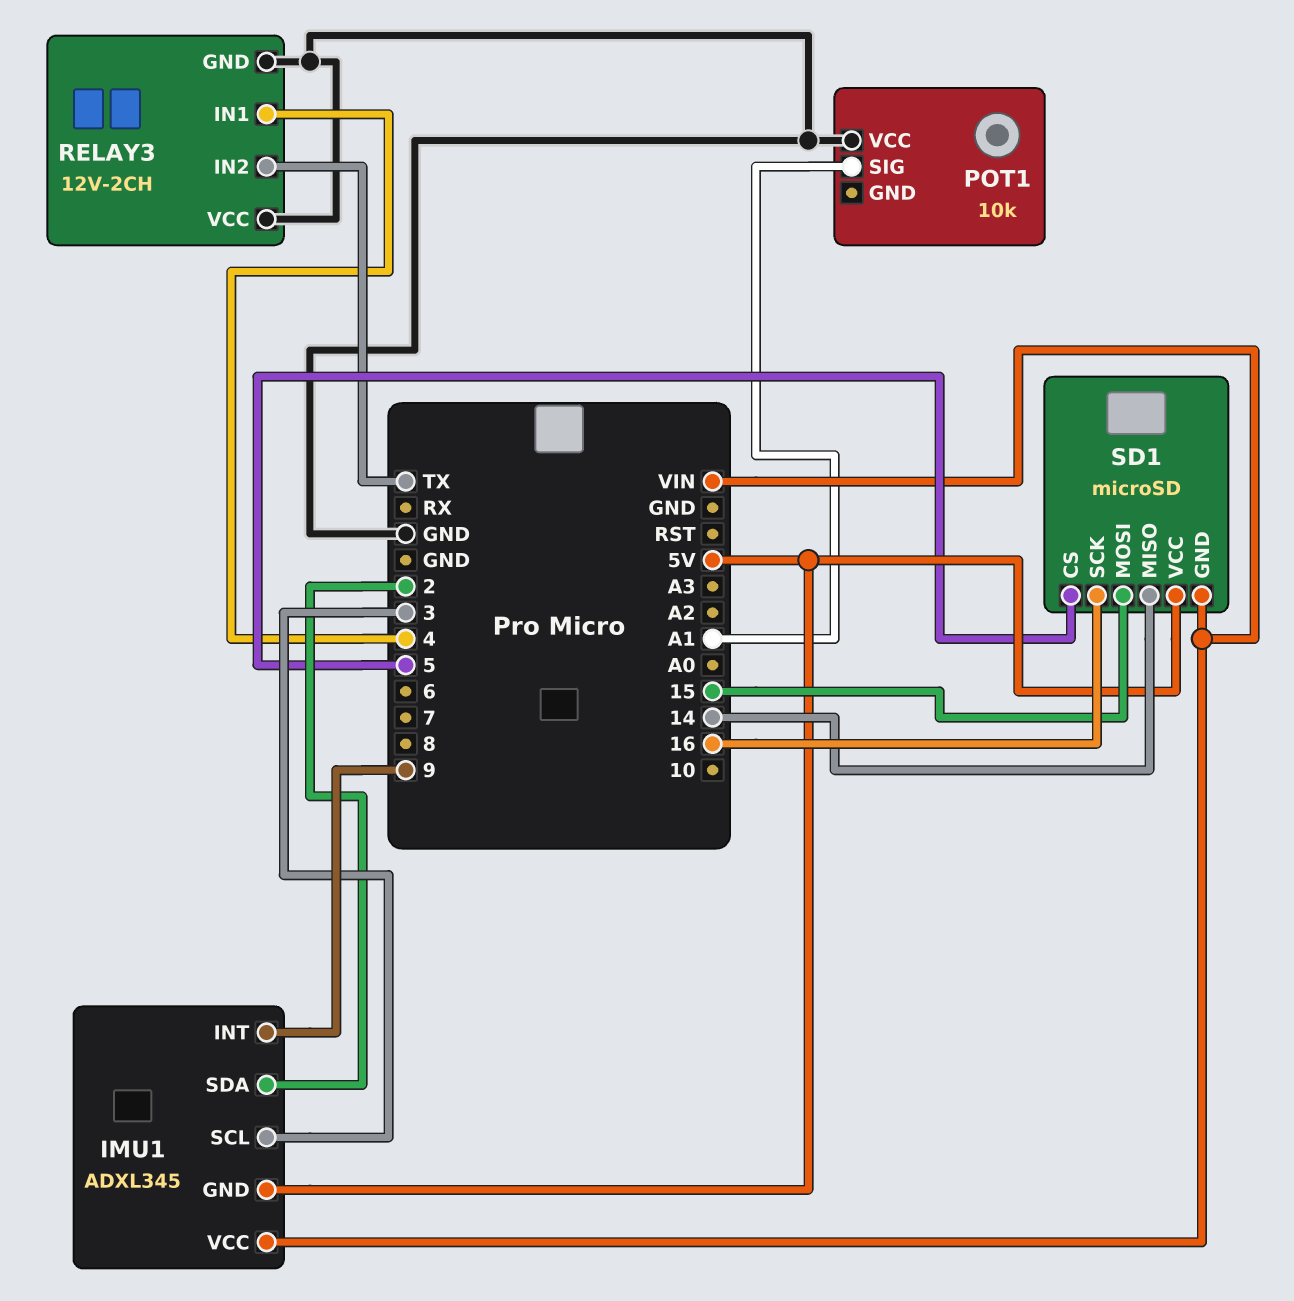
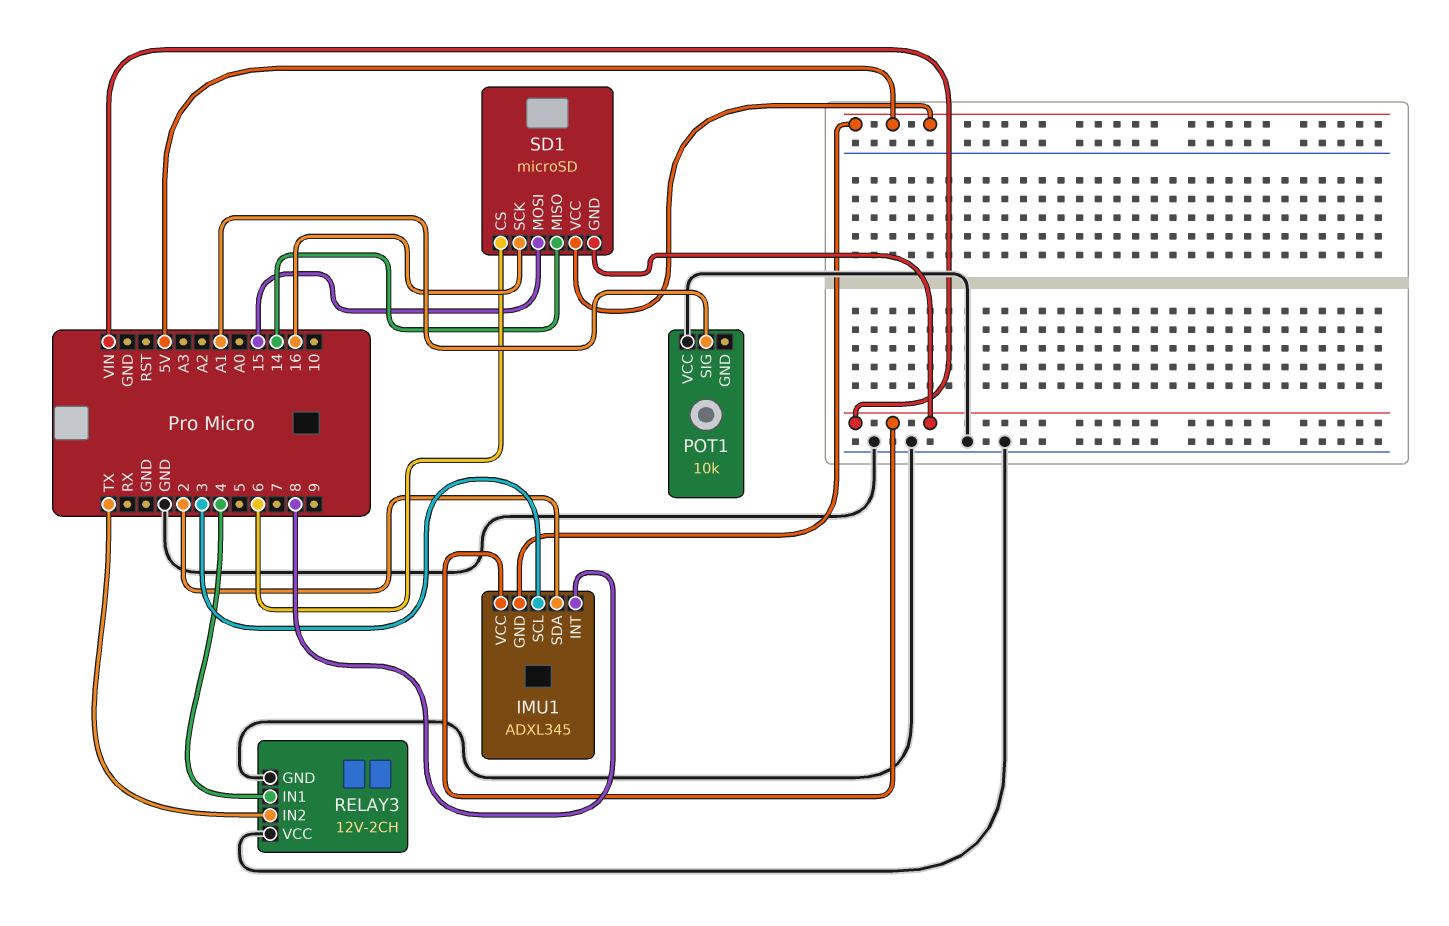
IMU1 pin INT: 9 -> 8
SD1 pin CS: 5 -> 6

